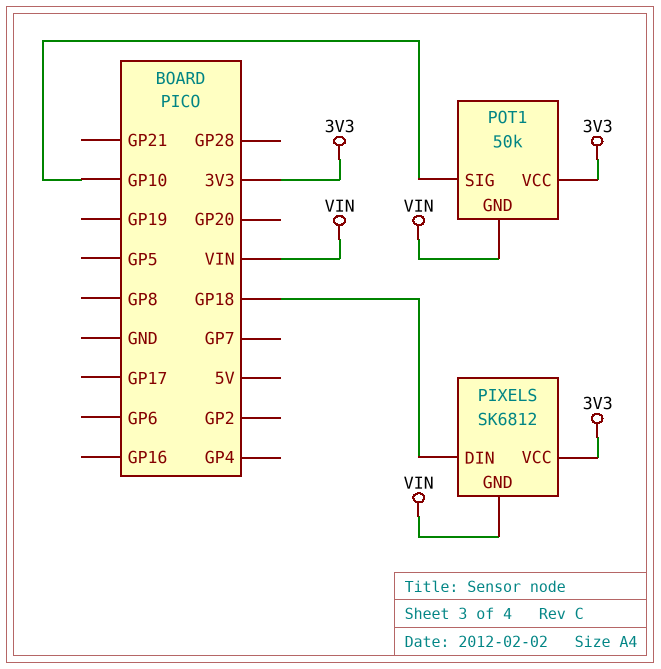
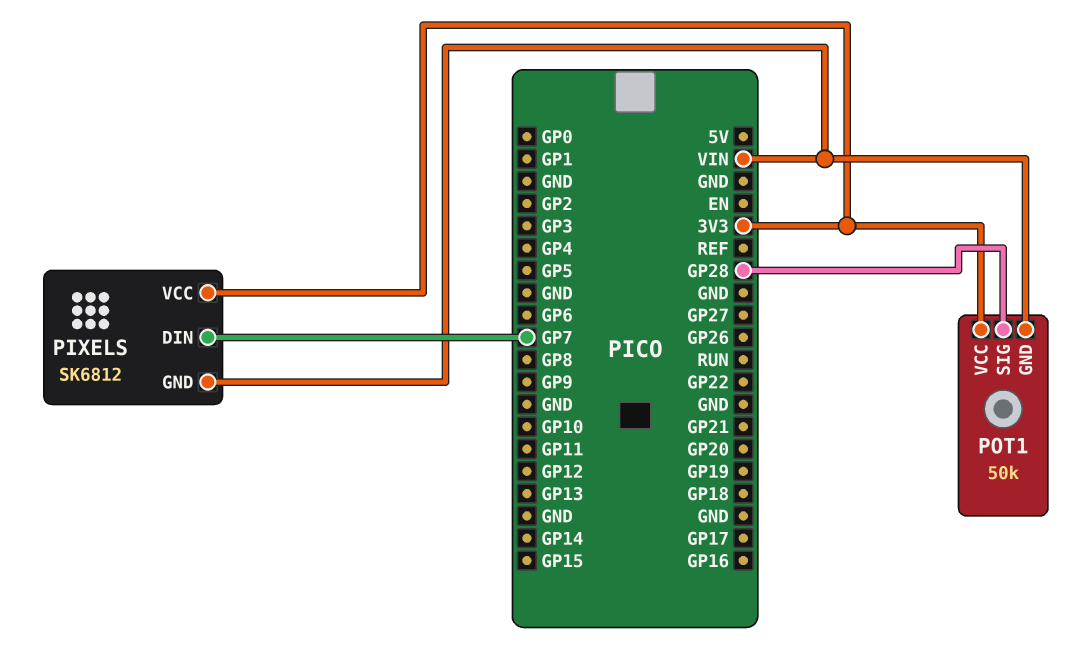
PIXELS pin DIN: GP18 -> GP7
POT1 pin SIG: GP10 -> GP28

